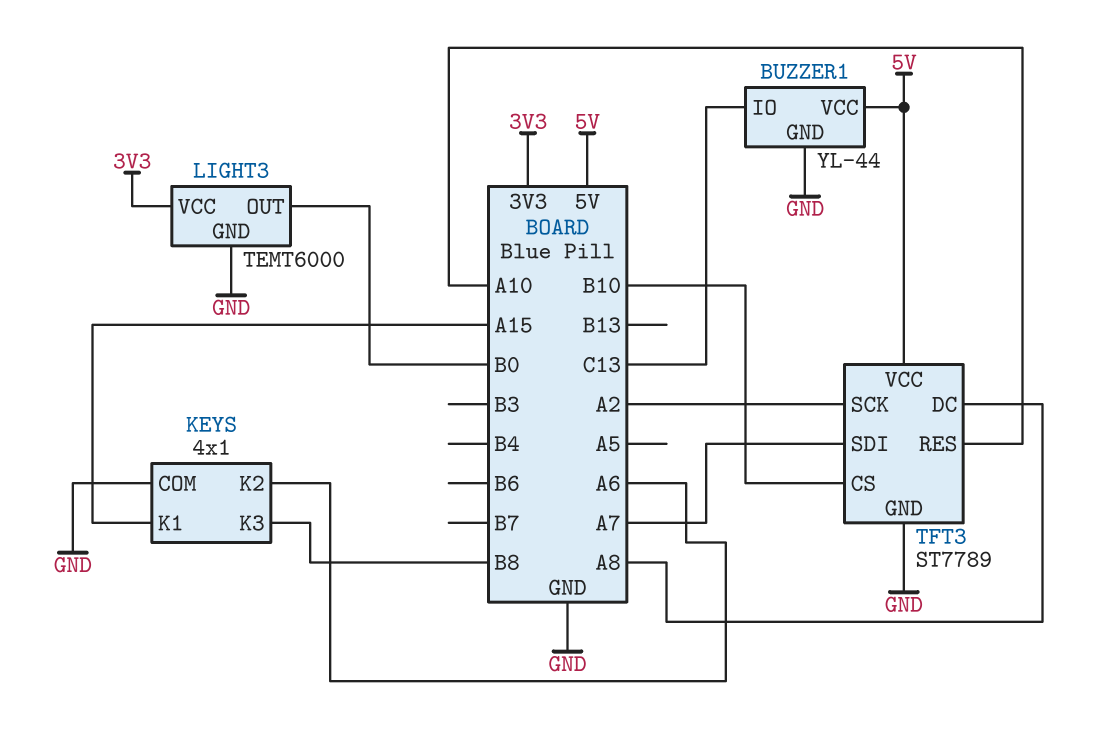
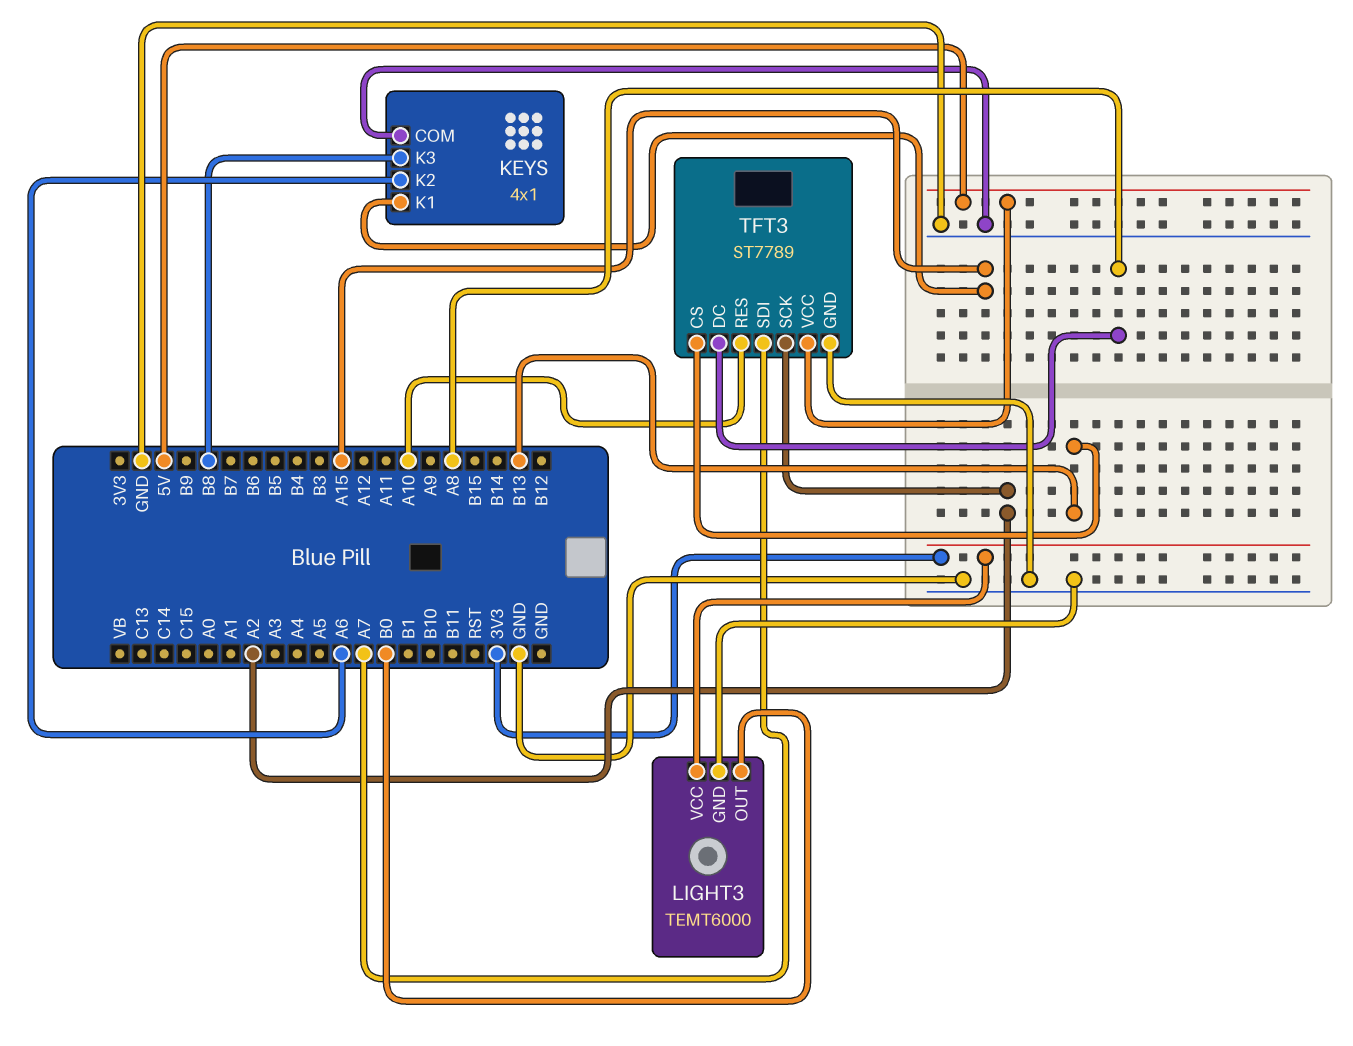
BUZZER1: YL-44 -> none
BUZZER1 pin GND: GND -> none
BUZZER1 pin IO: C13 -> none
BUZZER1 pin VCC: 5V -> none
TFT3 pin CS: B10 -> B13

